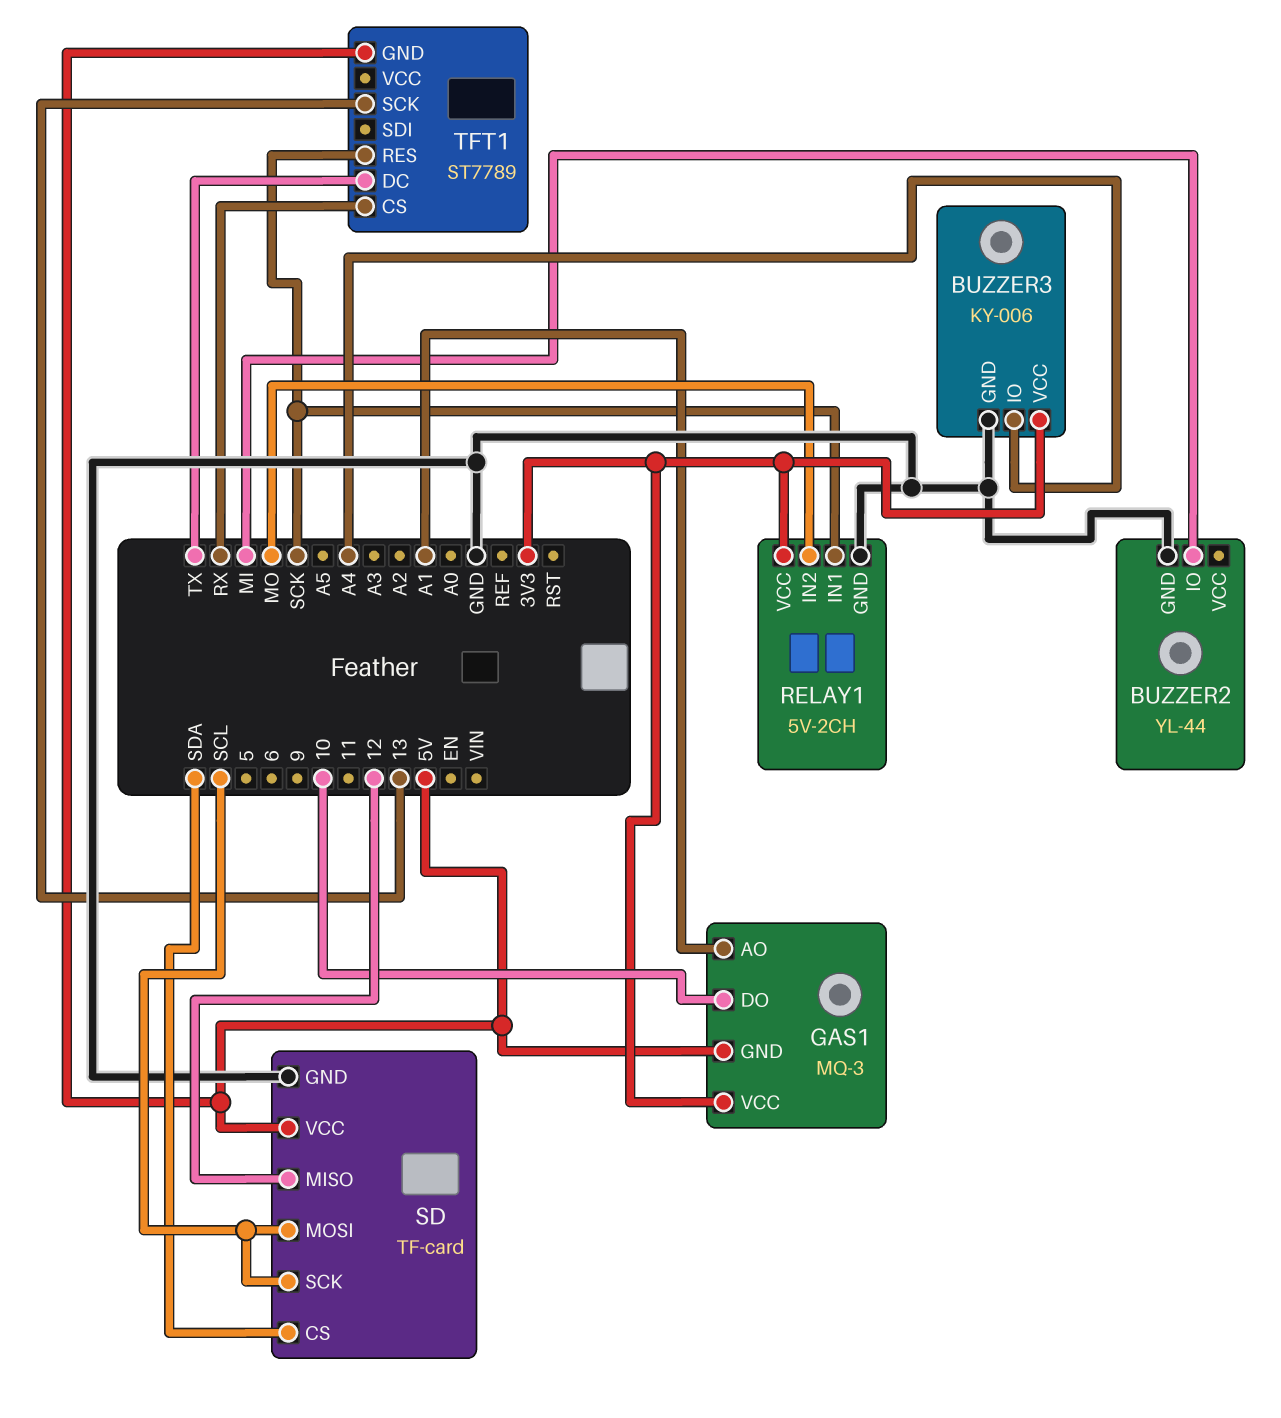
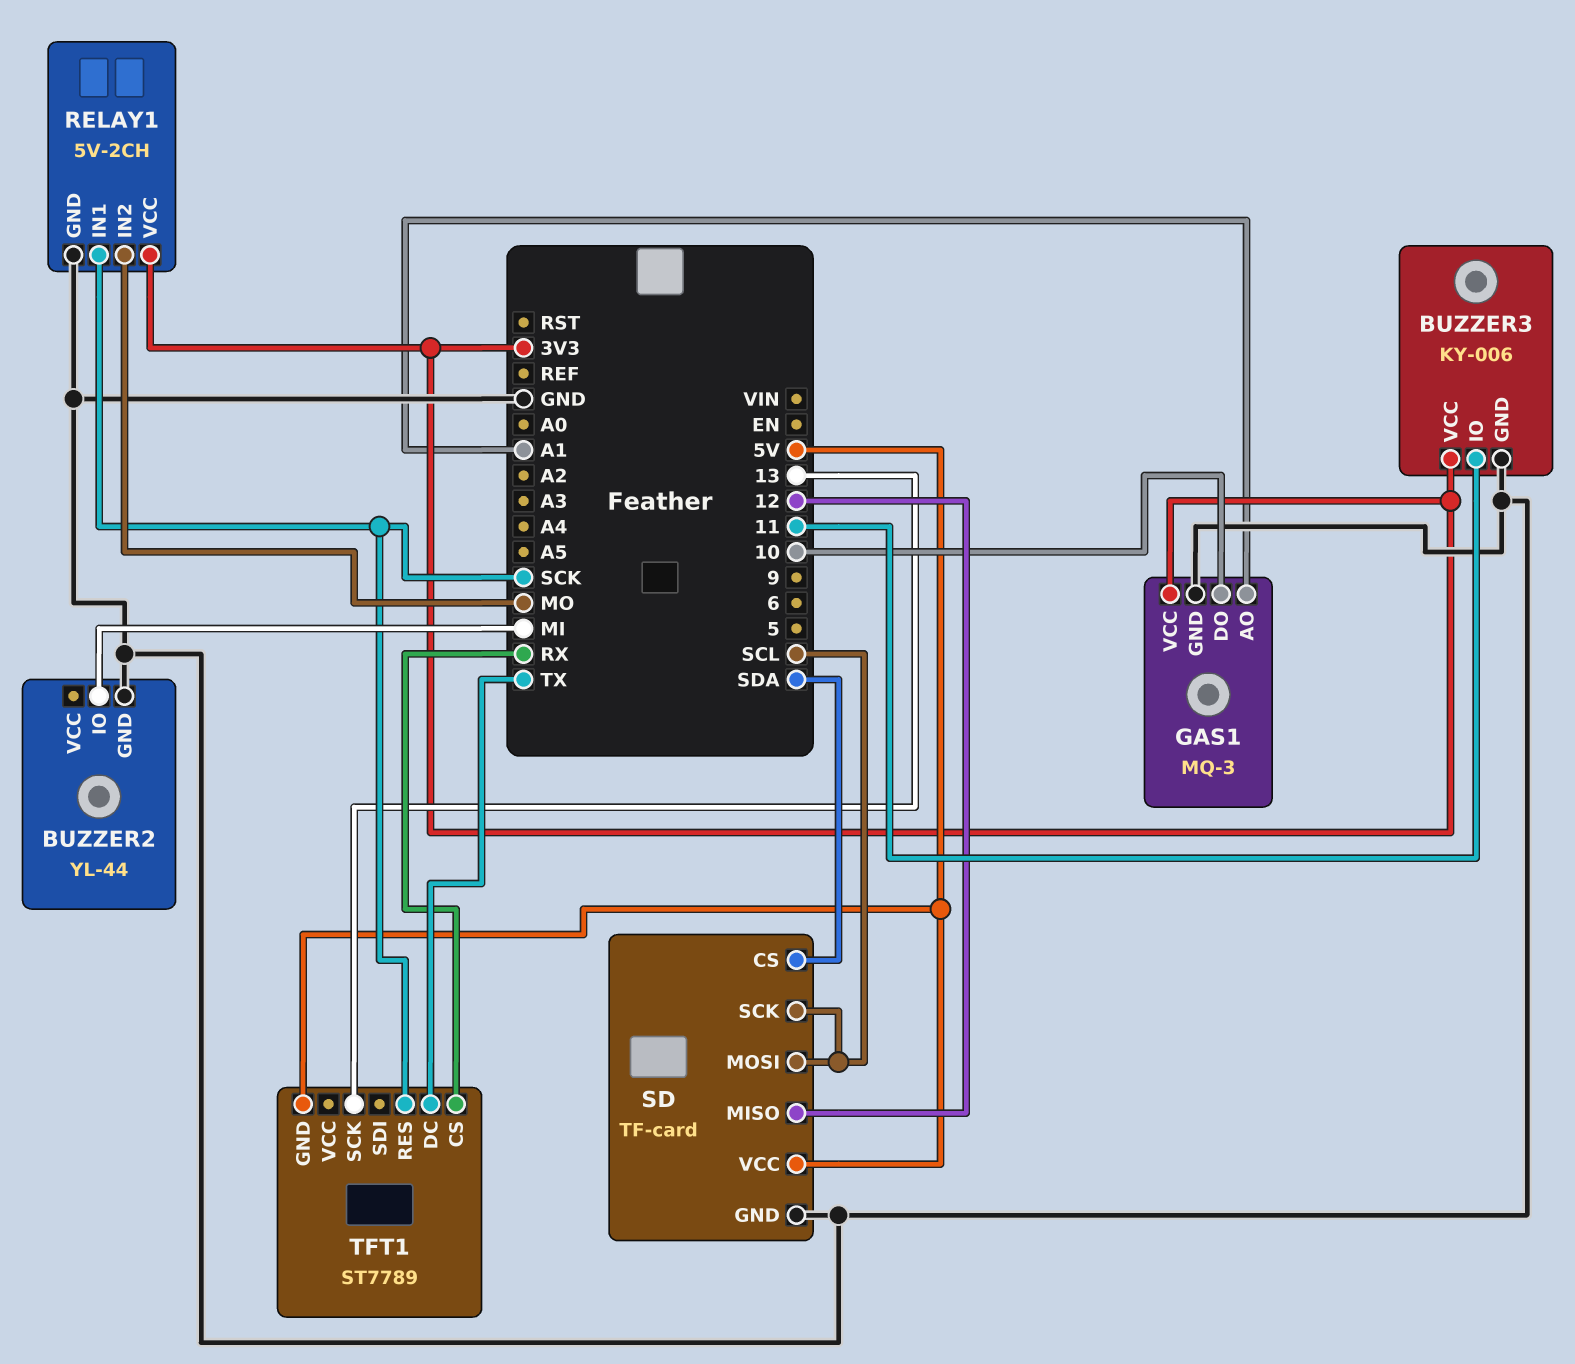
BUZZER3 pin IO: A4 -> 11
GAS1 pin GND: 5V -> GND

